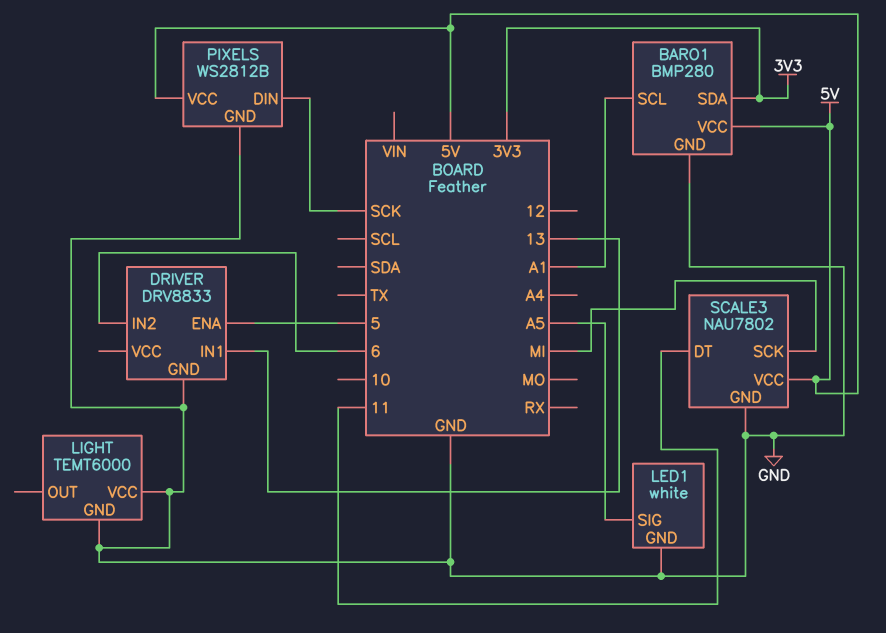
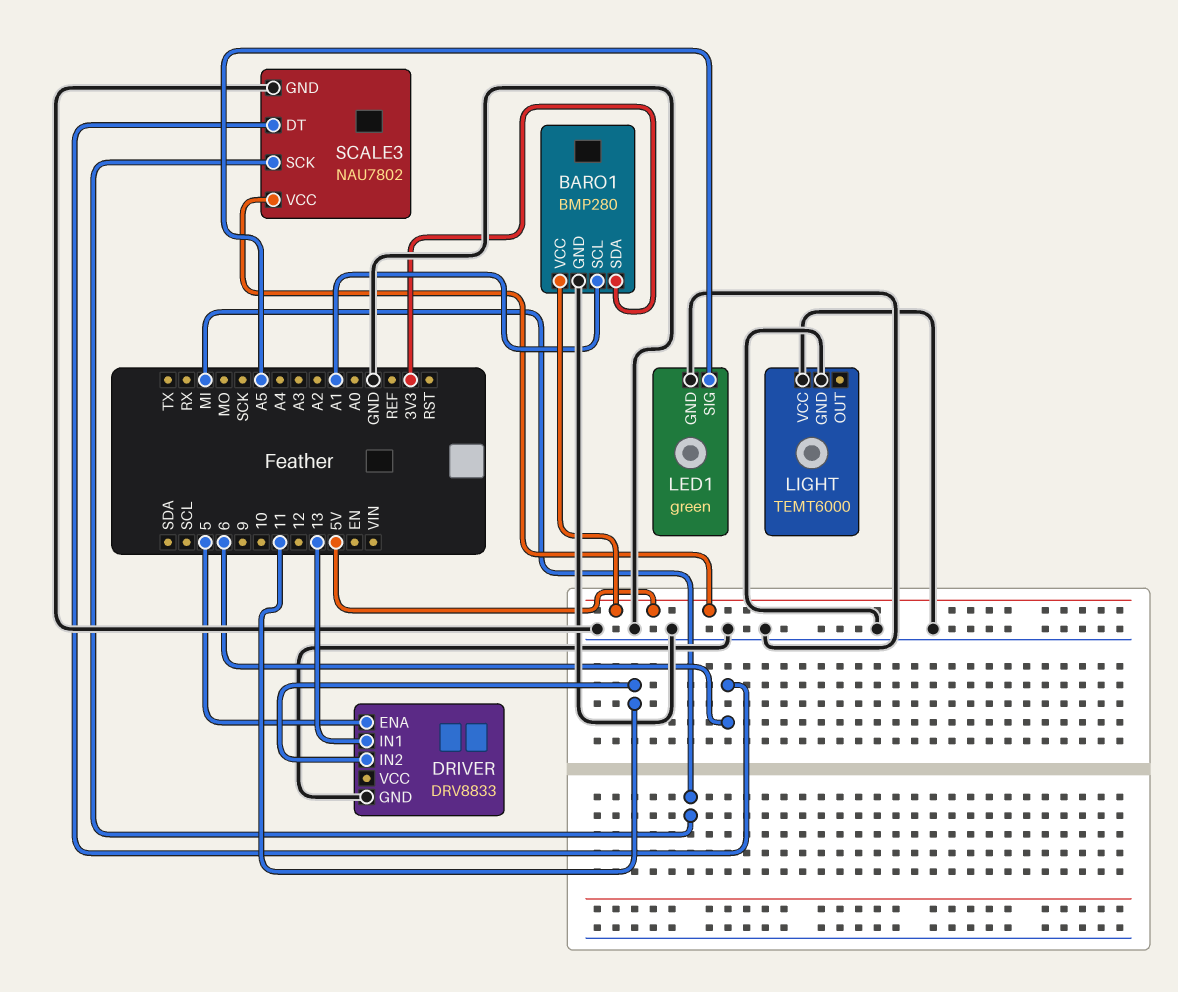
DRIVER pin IN2: 6 -> 11
LED1: white -> green
PIXELS: WS2812B -> none
PIXELS pin DIN: SCK -> none
PIXELS pin GND: GND -> none
PIXELS pin VCC: 5V -> none
SCALE3 pin DT: 11 -> 6

